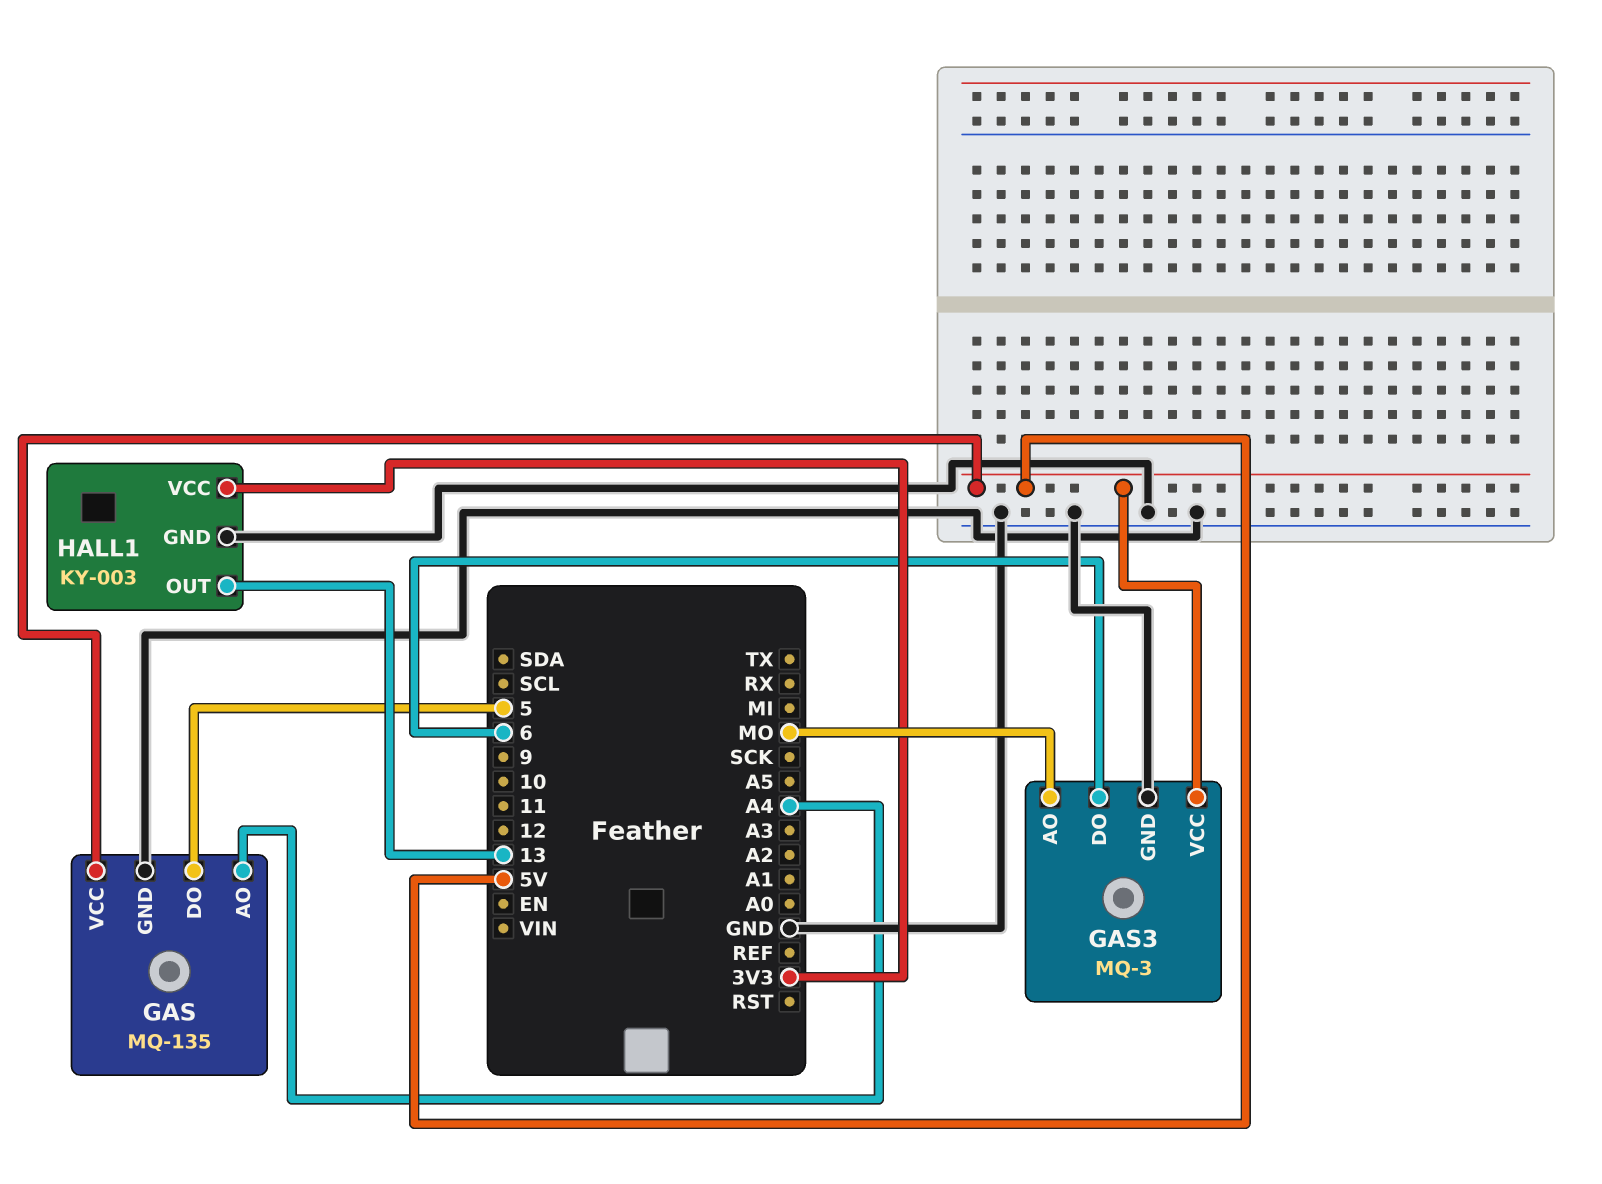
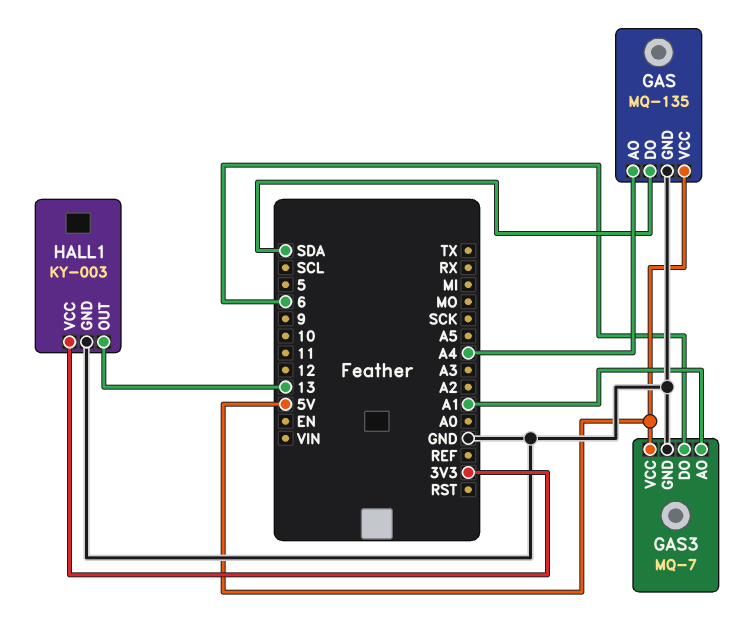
GAS pin DO: 5 -> SDA
GAS3: MQ-3 -> MQ-7
GAS3 pin AO: MO -> A1

